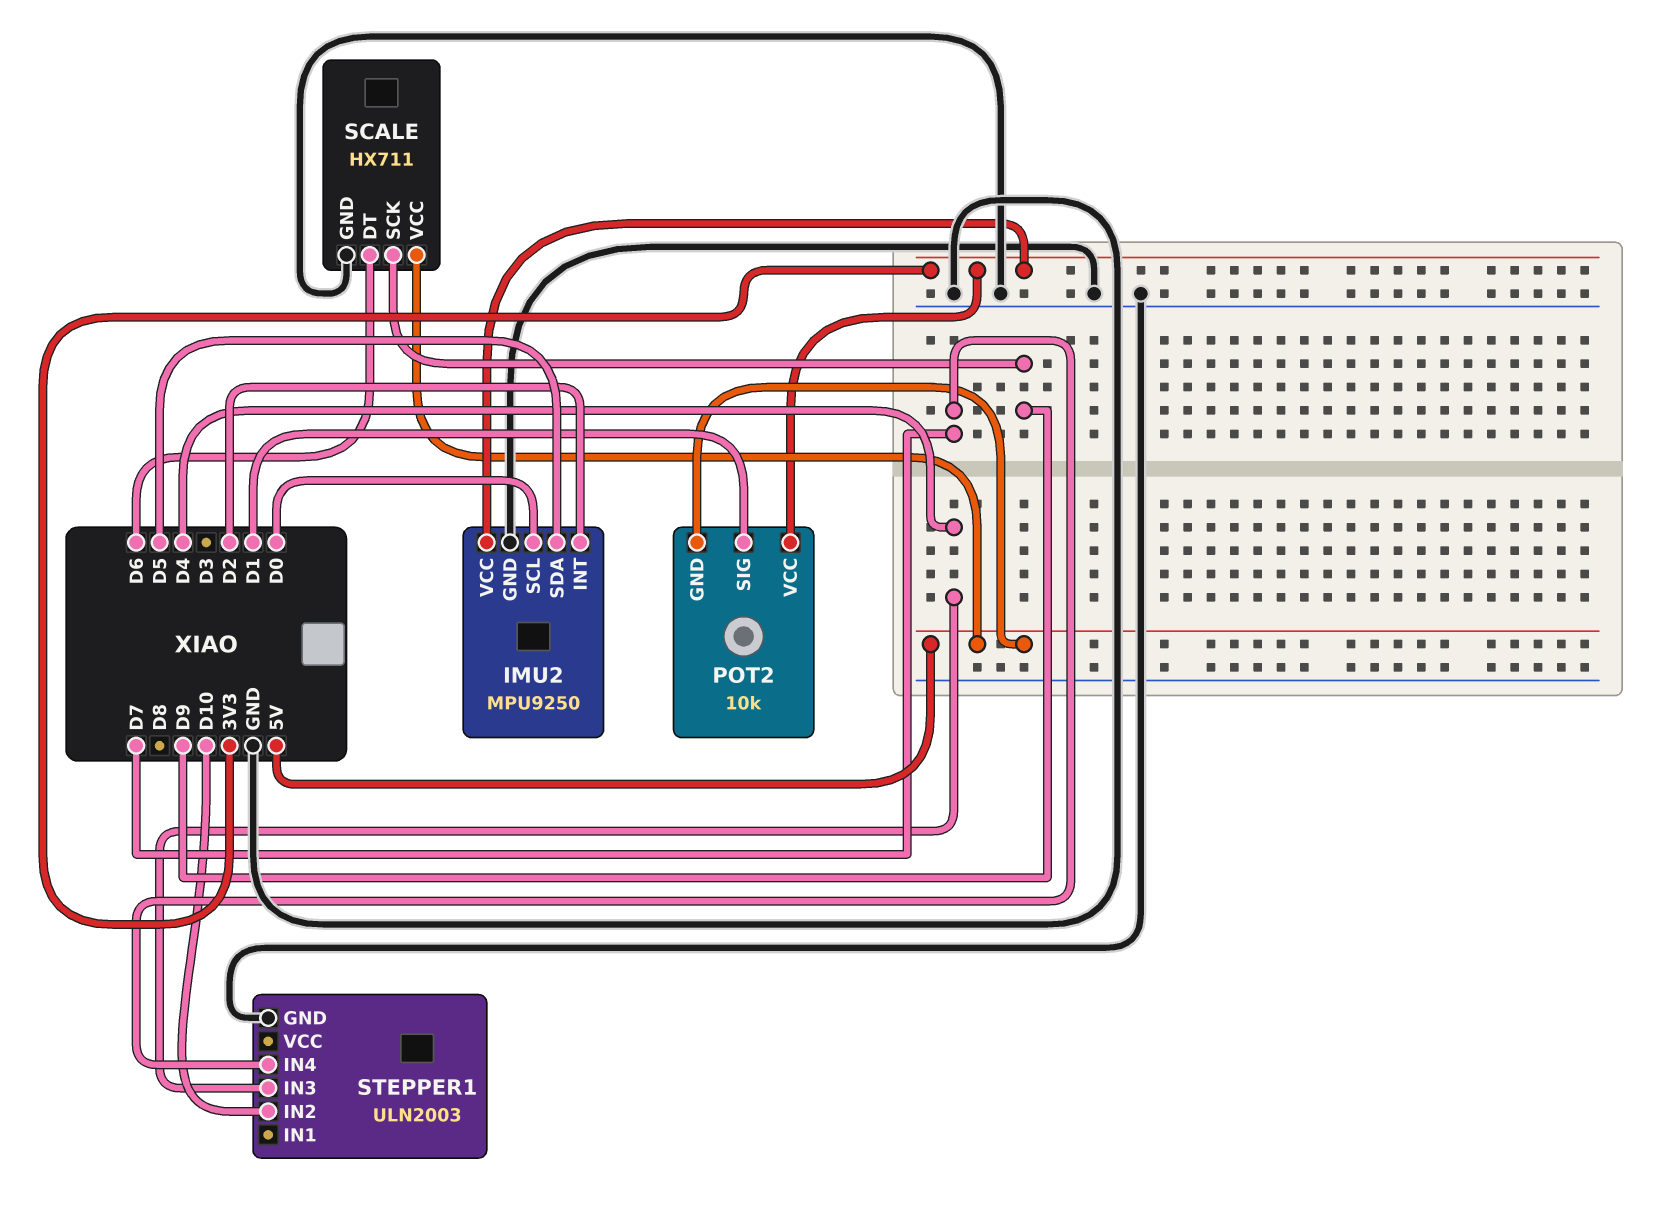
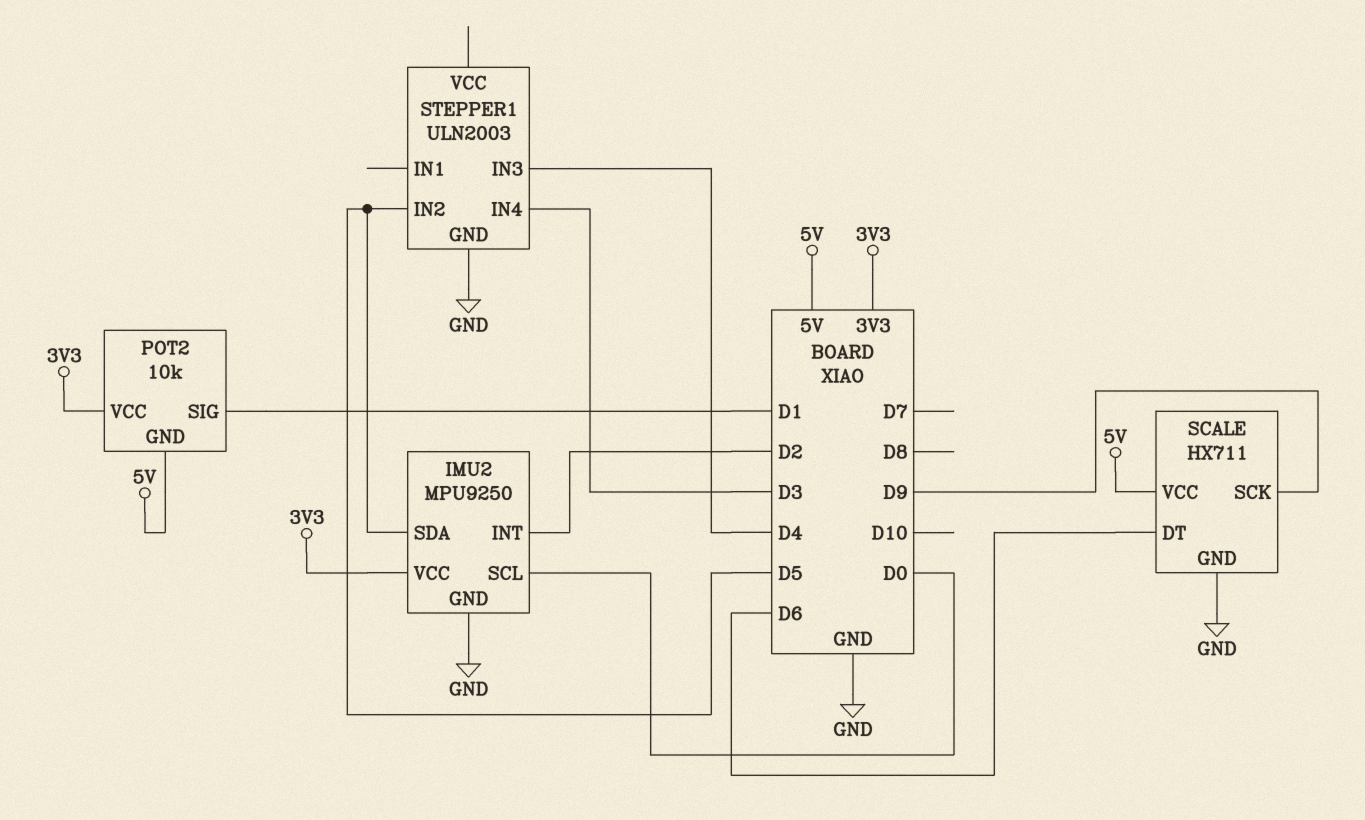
STEPPER1 pin IN2: D10 -> D5
STEPPER1 pin IN4: D7 -> D3

